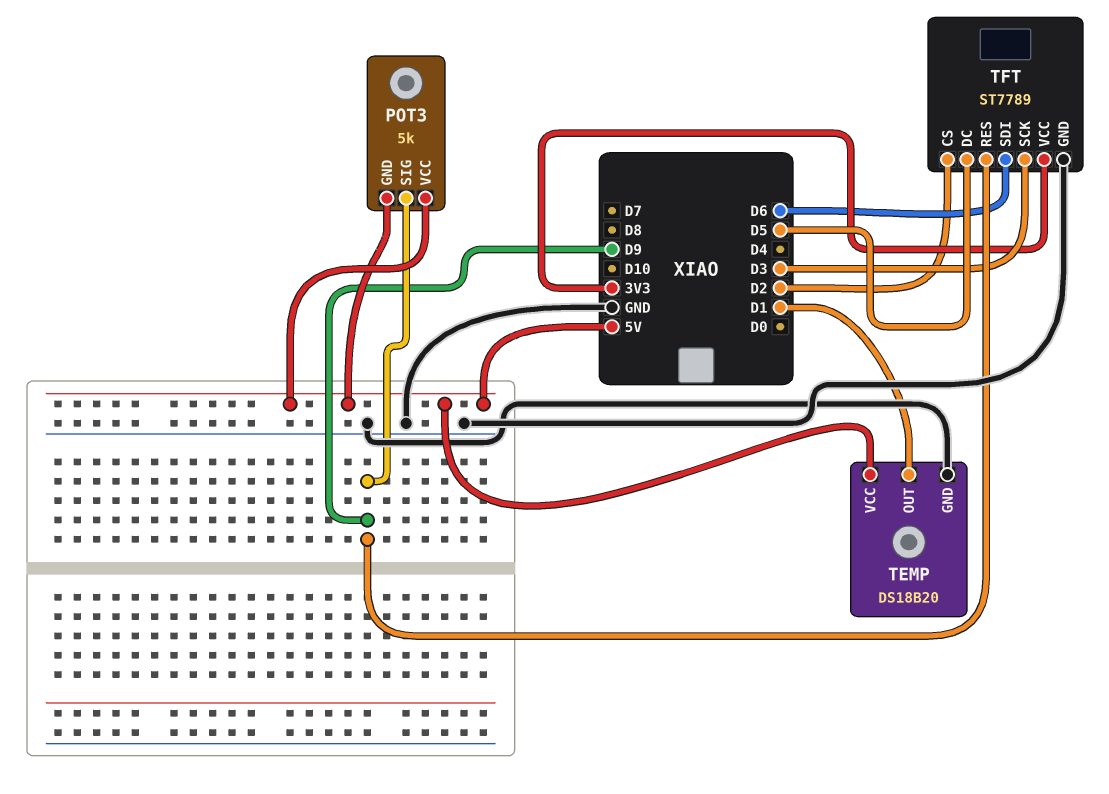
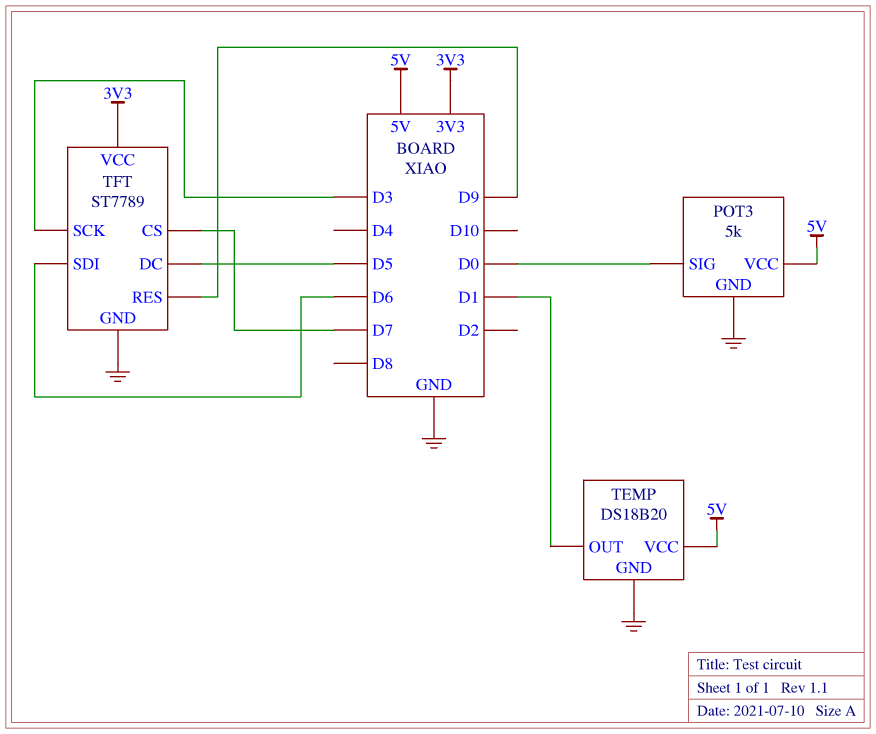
POT3 pin GND: 5V -> GND
POT3 pin SIG: D9 -> D0
TFT pin CS: D2 -> D7

